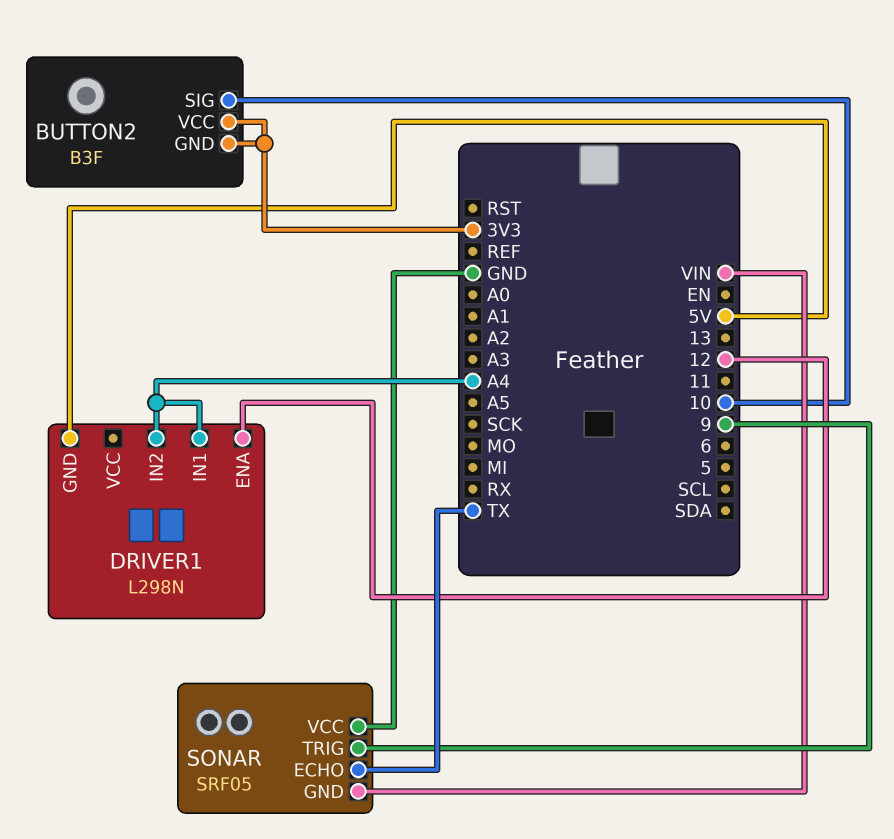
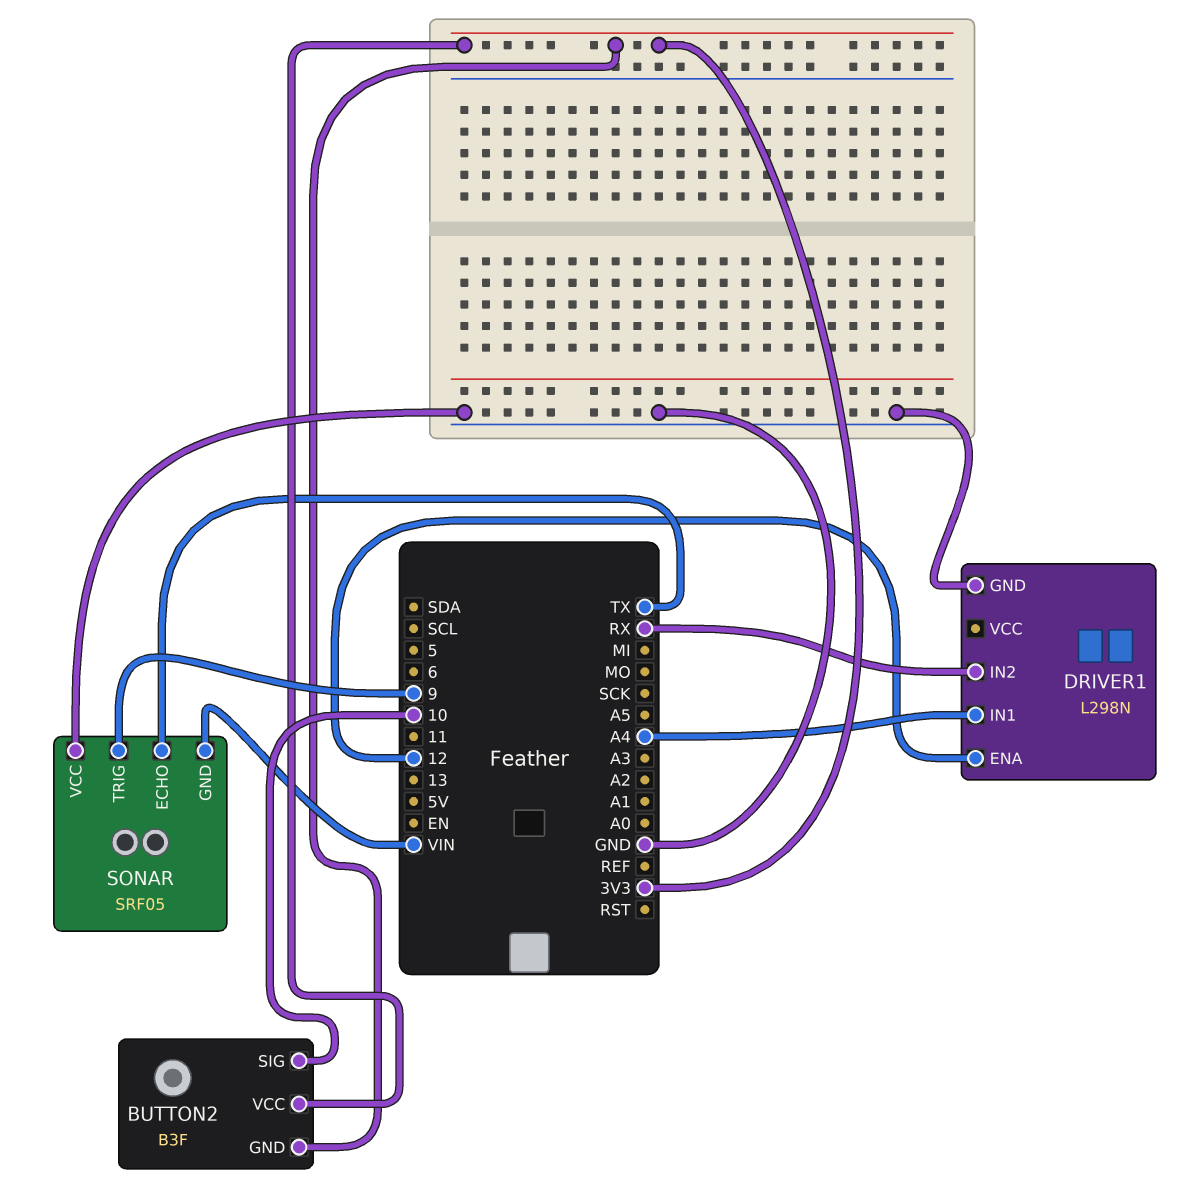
DRIVER1 pin GND: 5V -> GND
DRIVER1 pin IN2: A4 -> RX

